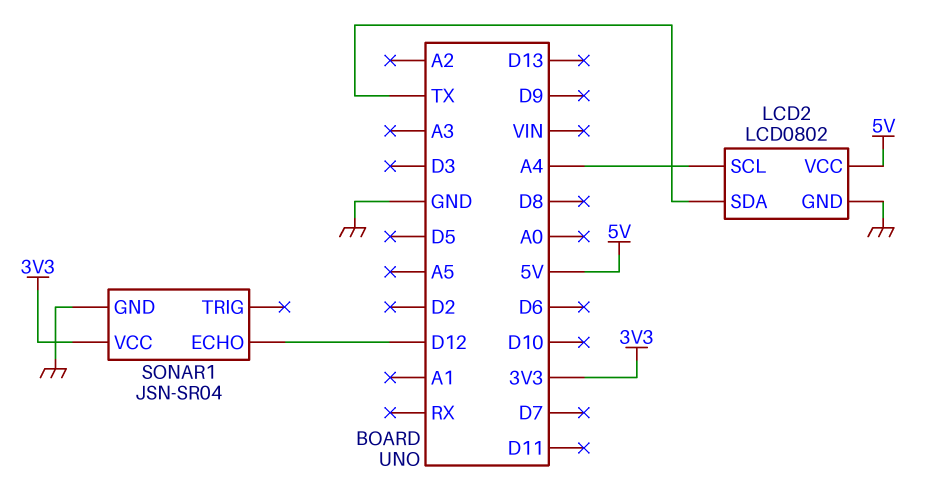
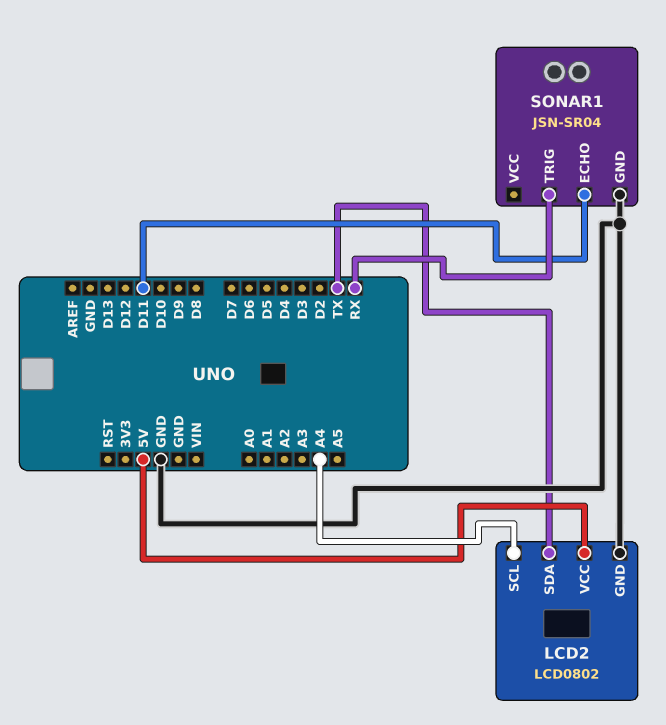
SONAR1 pin ECHO: D12 -> D11
SONAR1 pin TRIG: none -> RX
SONAR1 pin VCC: 3V3 -> none

